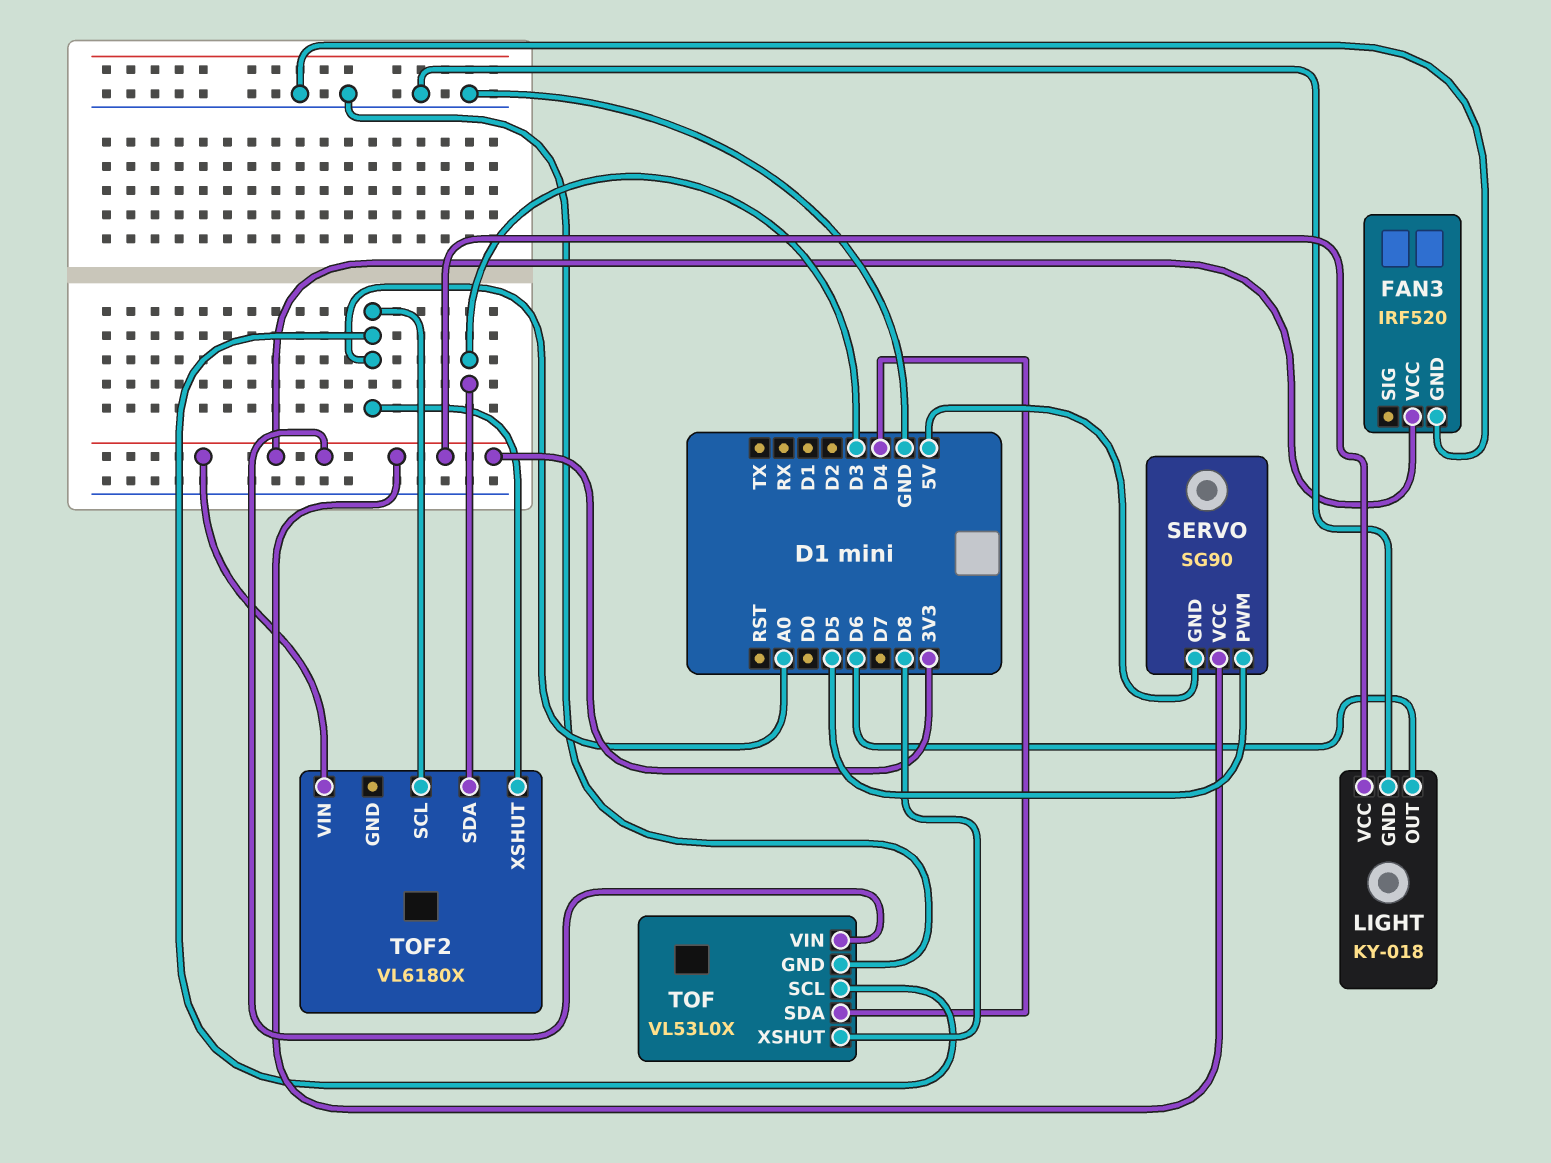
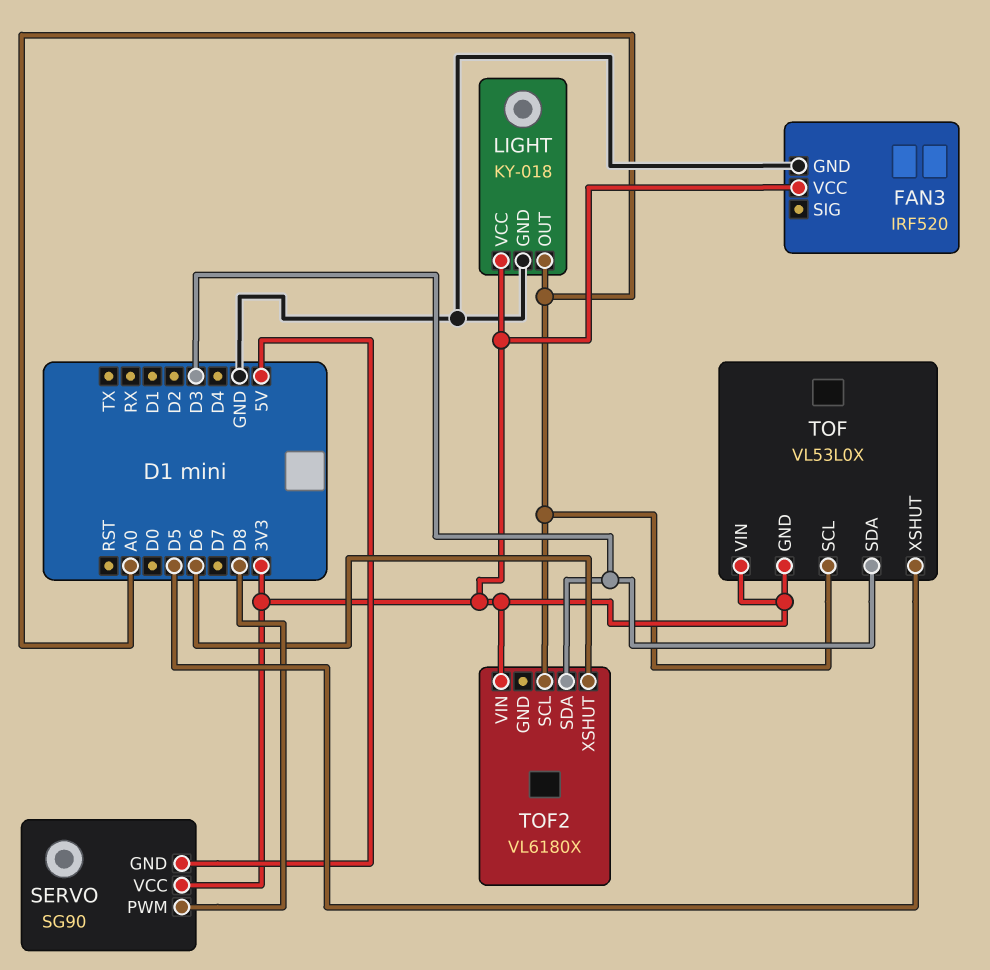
LIGHT pin OUT: D6 -> A0
SERVO pin PWM: D5 -> D8
TOF pin GND: GND -> 3V3
TOF pin SDA: D4 -> D3
TOF pin XSHUT: D8 -> D5
TOF2 pin XSHUT: A0 -> D6

